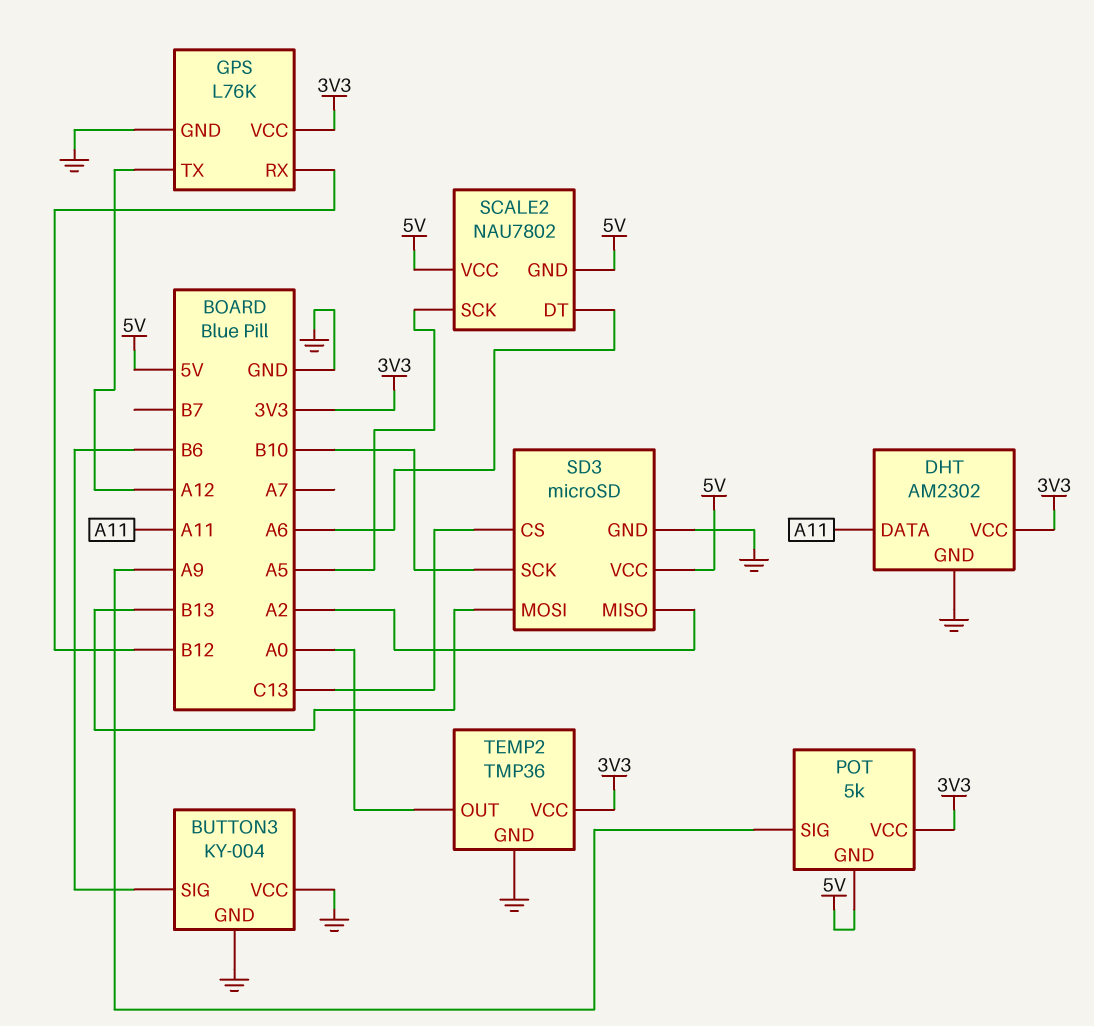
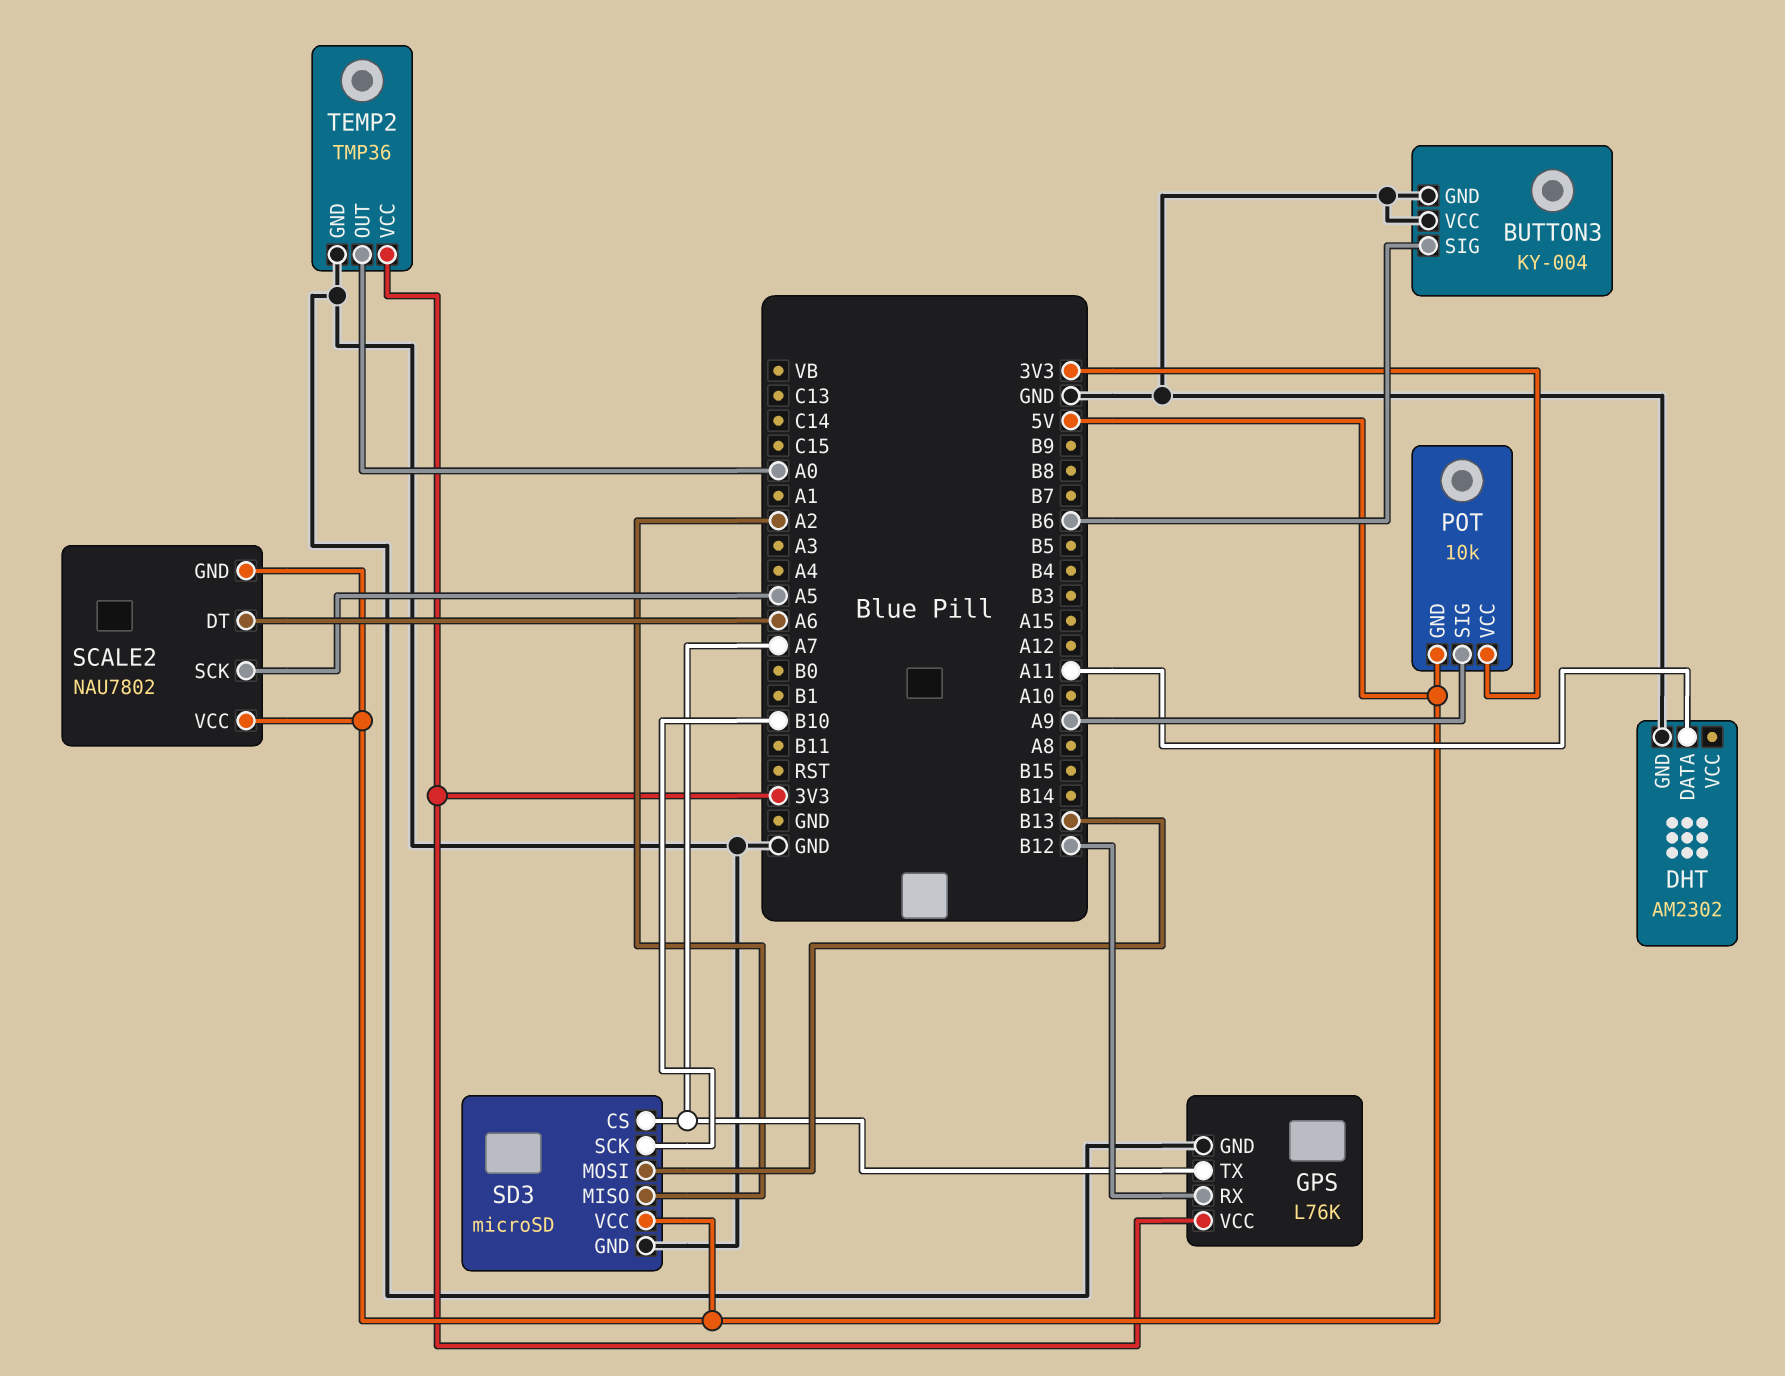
DHT pin VCC: 3V3 -> none
GPS pin TX: A12 -> A7
POT: 5k -> 10k
SD3 pin CS: C13 -> A7

